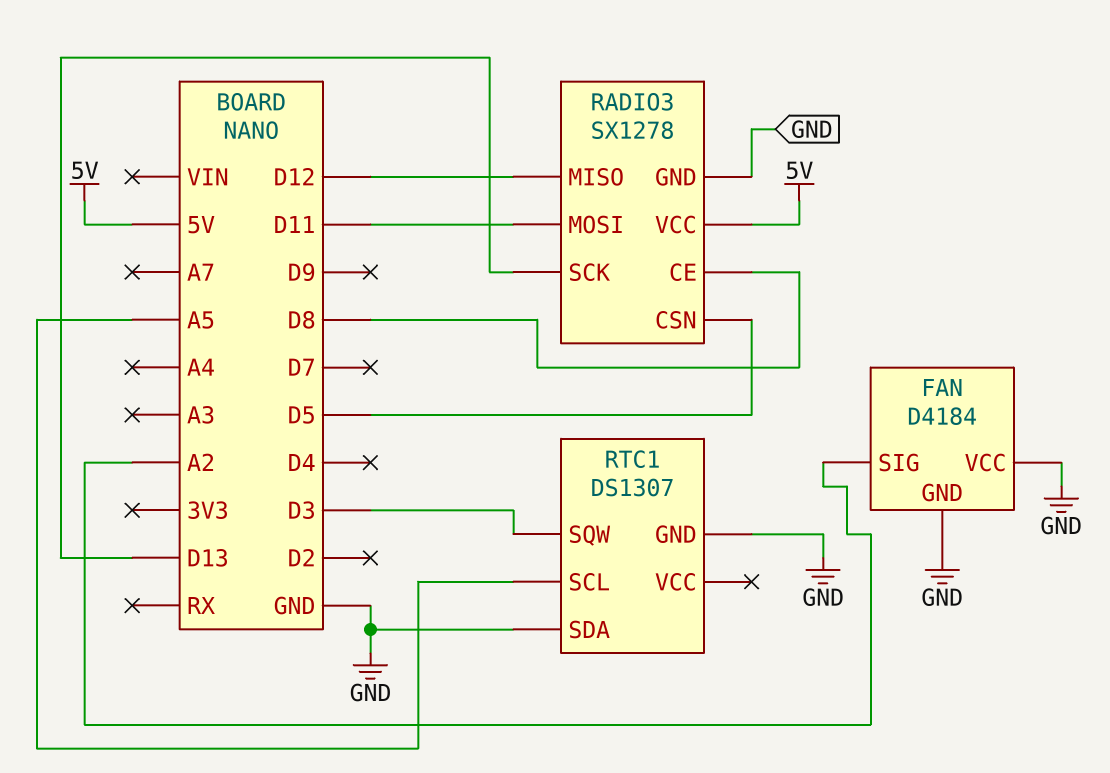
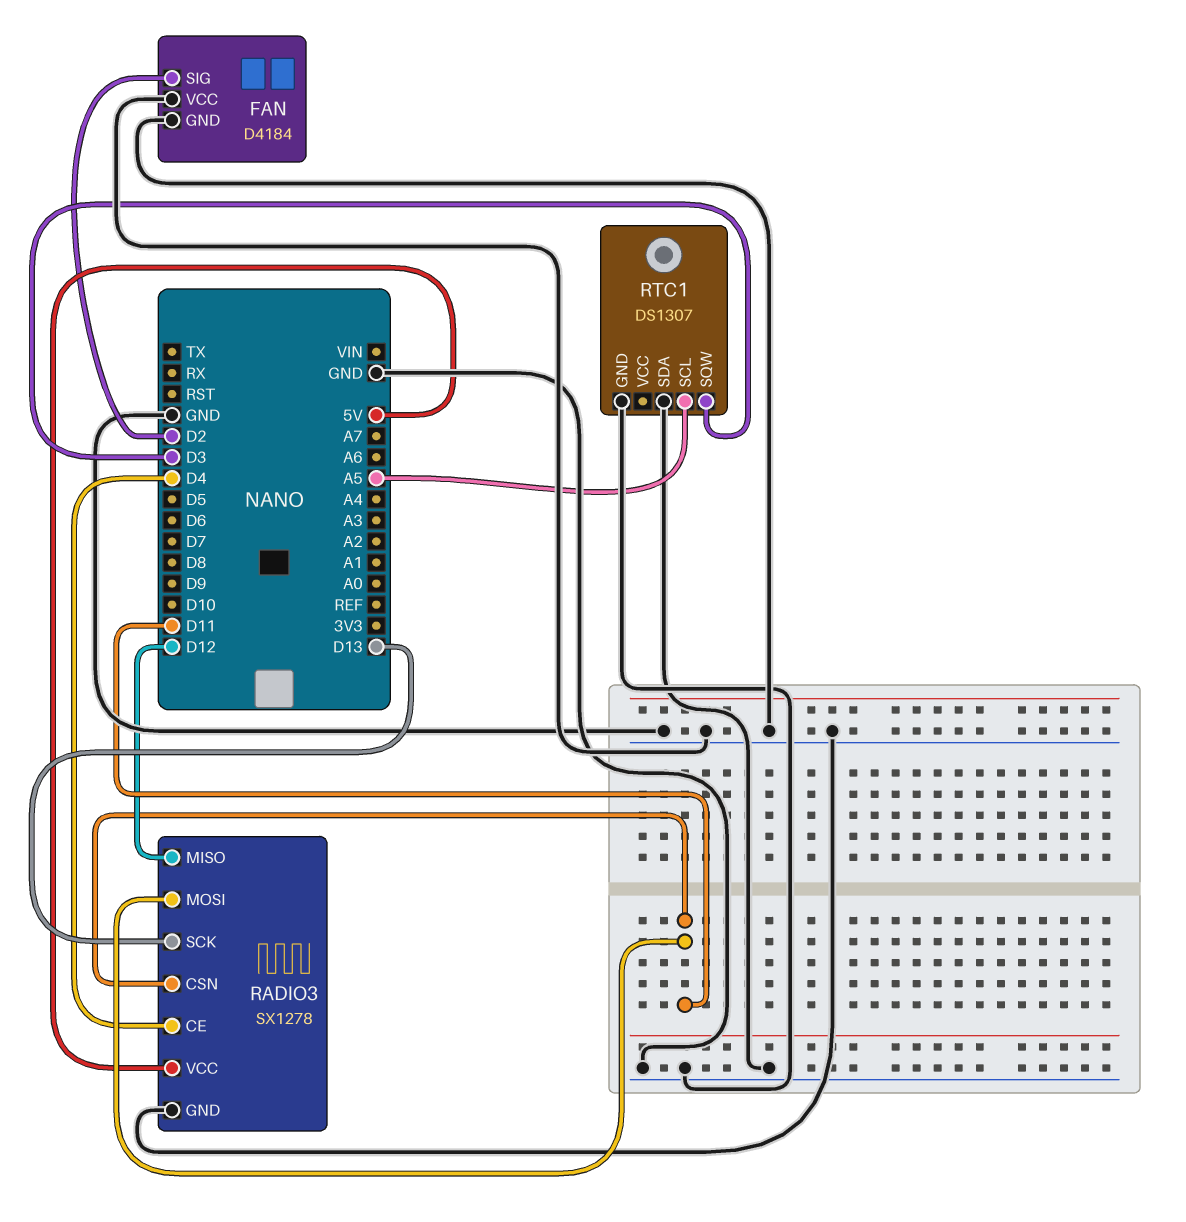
FAN pin SIG: A2 -> D2
RADIO3 pin CE: D8 -> D4
RADIO3 pin CSN: D5 -> D11

